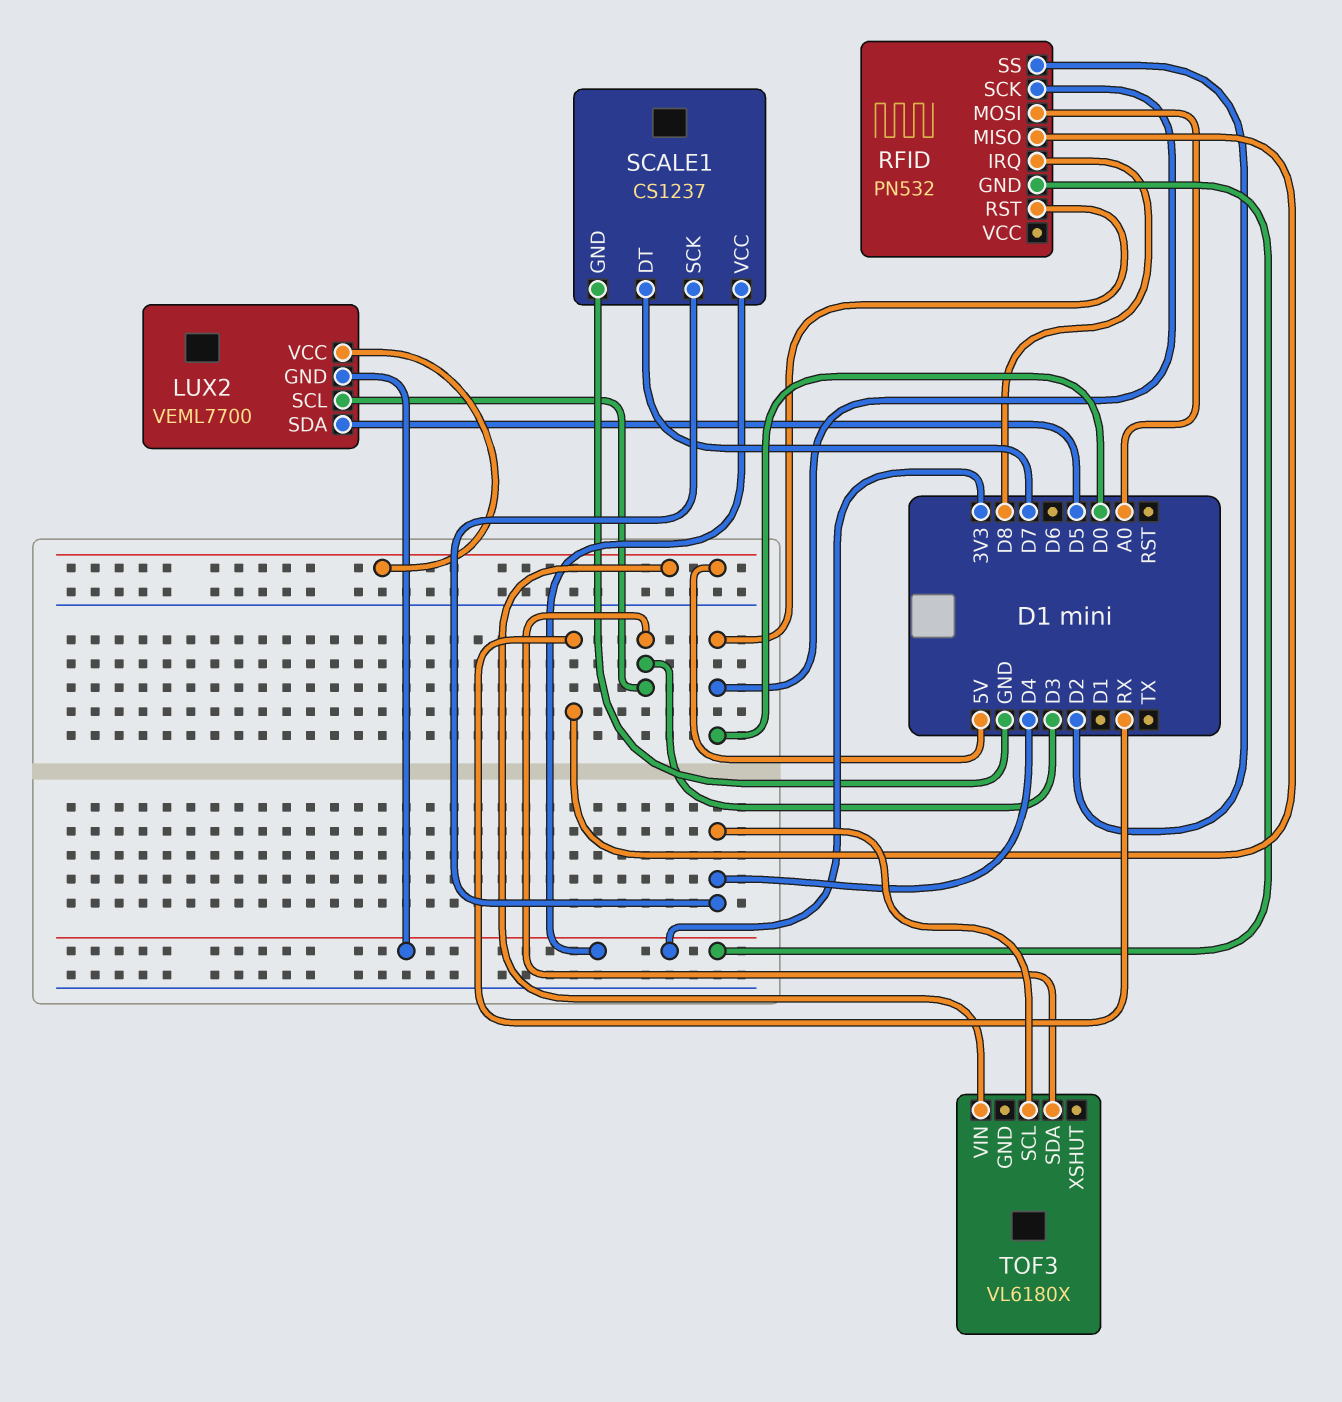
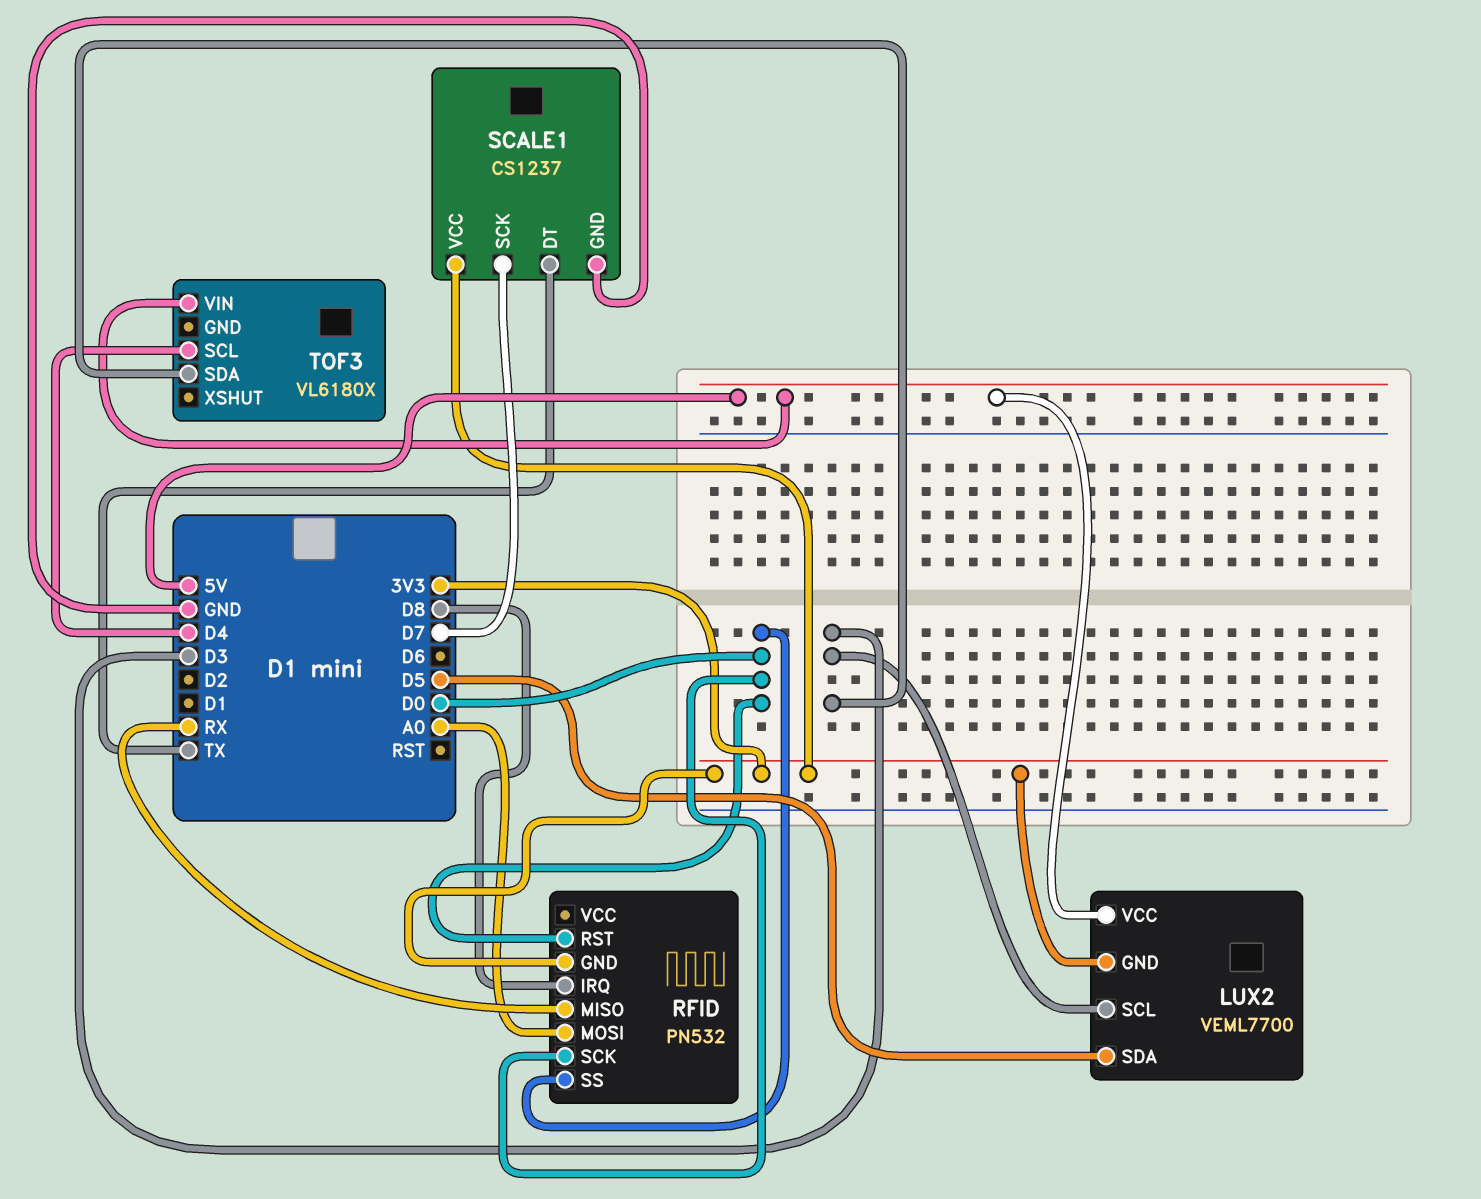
RFID pin SS: D2 -> D0
SCALE1 pin DT: D7 -> TX
SCALE1 pin SCK: D4 -> D7

